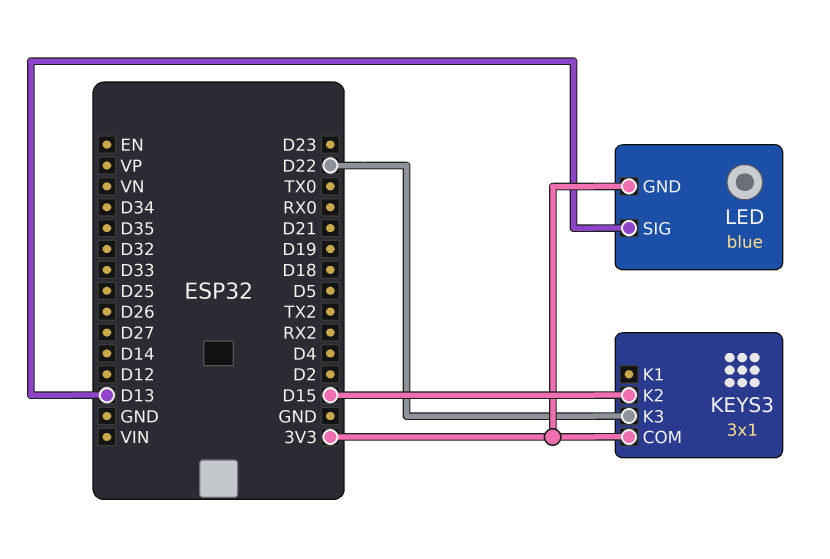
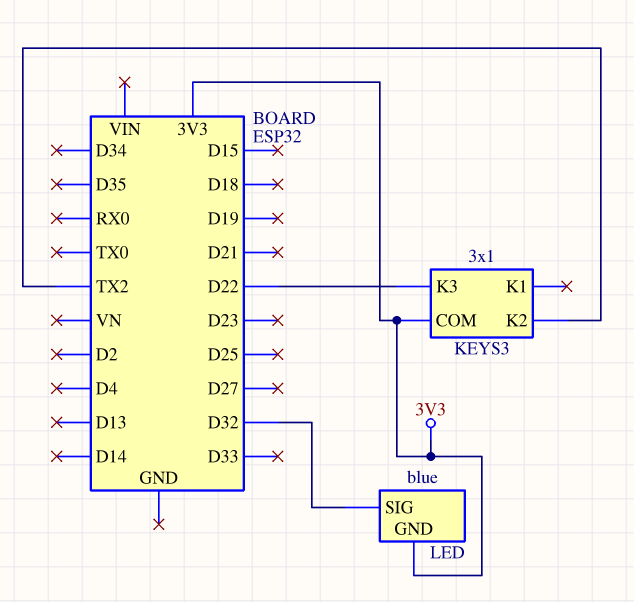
KEYS3 pin K2: D15 -> TX2
LED pin SIG: D13 -> D32

